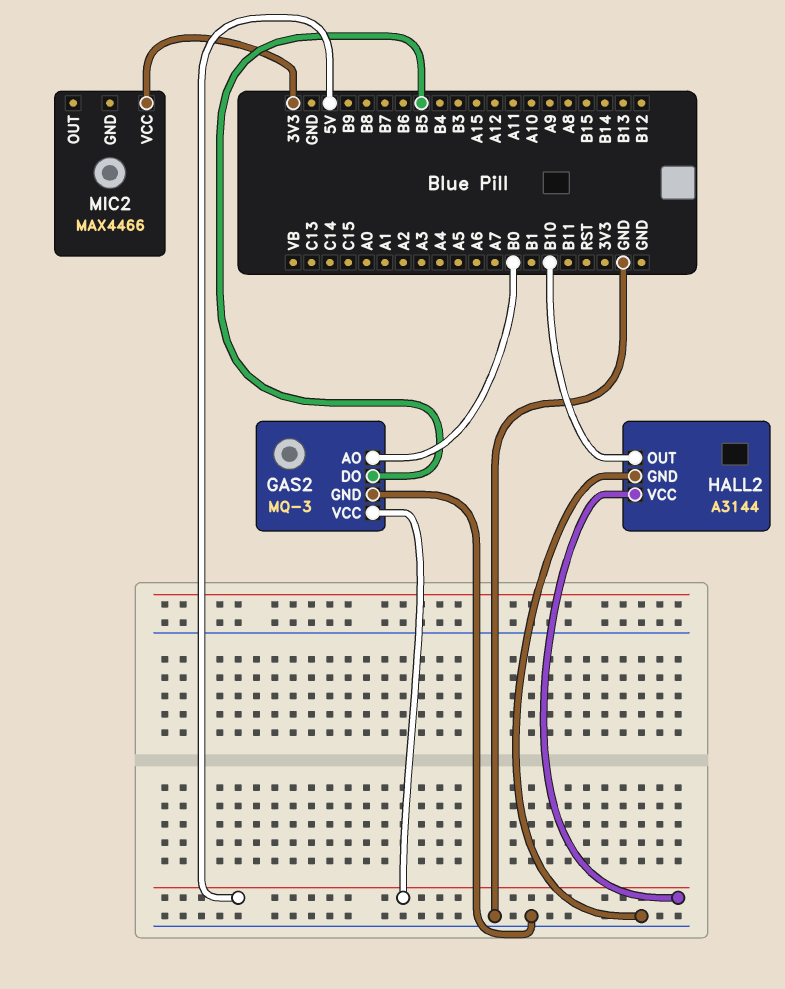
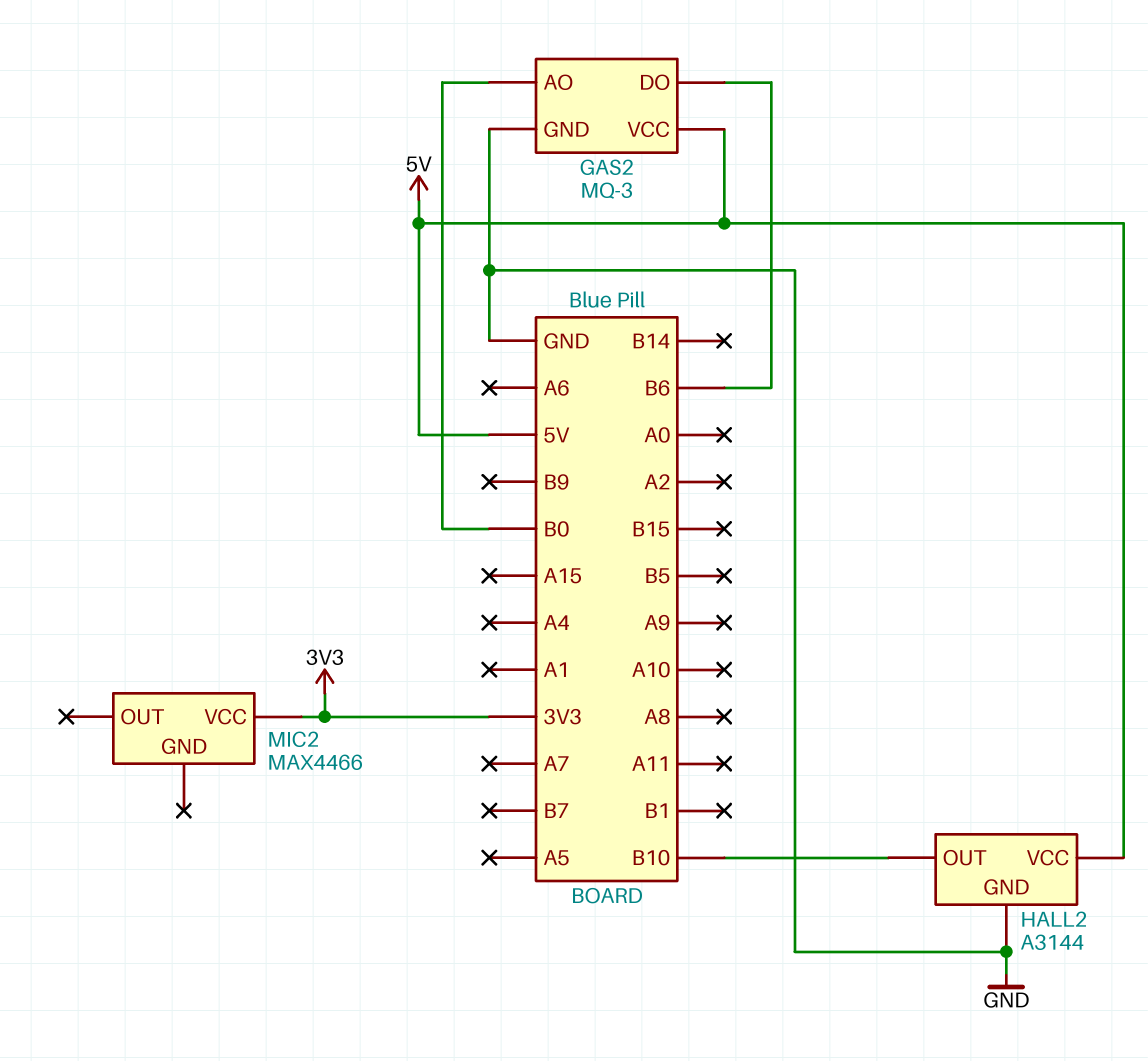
GAS2 pin DO: B5 -> B6

